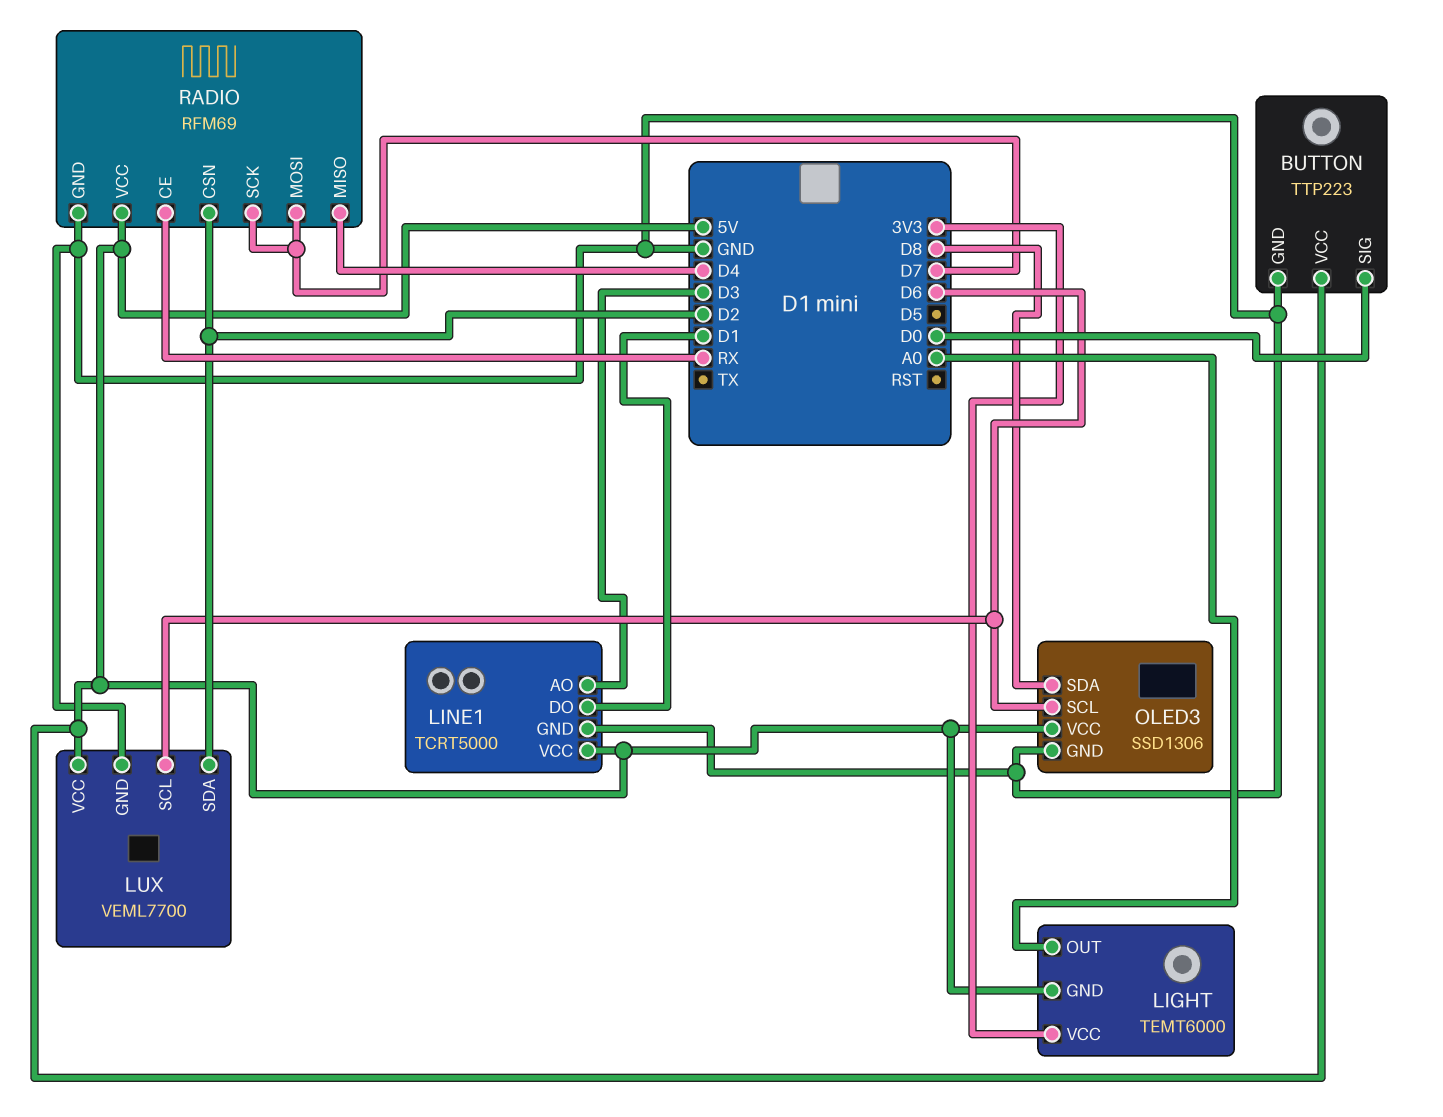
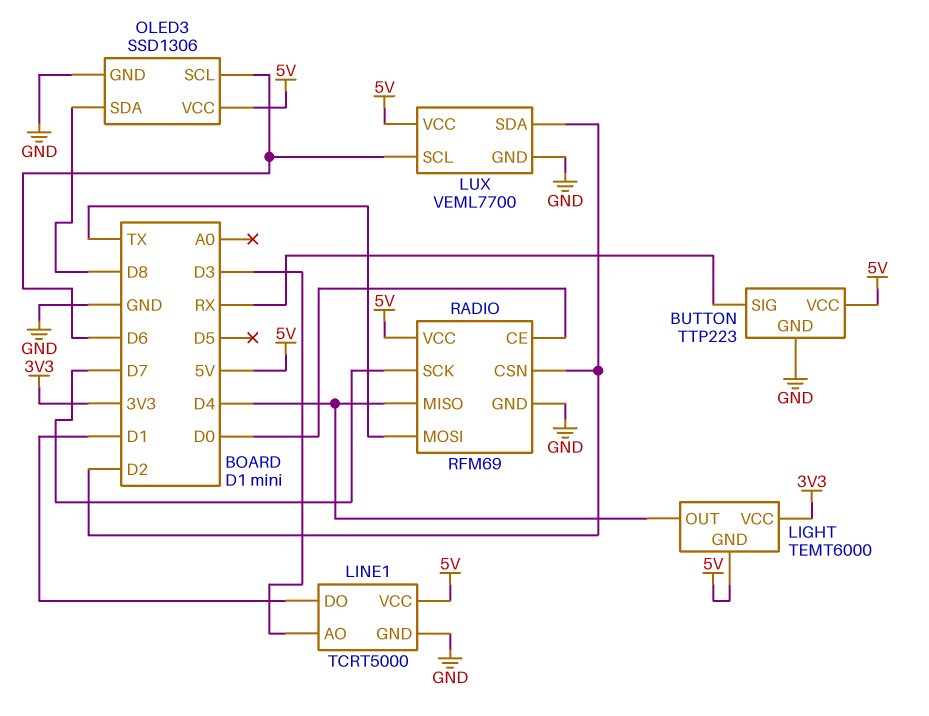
BUTTON pin SIG: D0 -> RX
LIGHT pin OUT: A0 -> D4
RADIO pin CE: RX -> D0
RADIO pin MOSI: D7 -> TX

